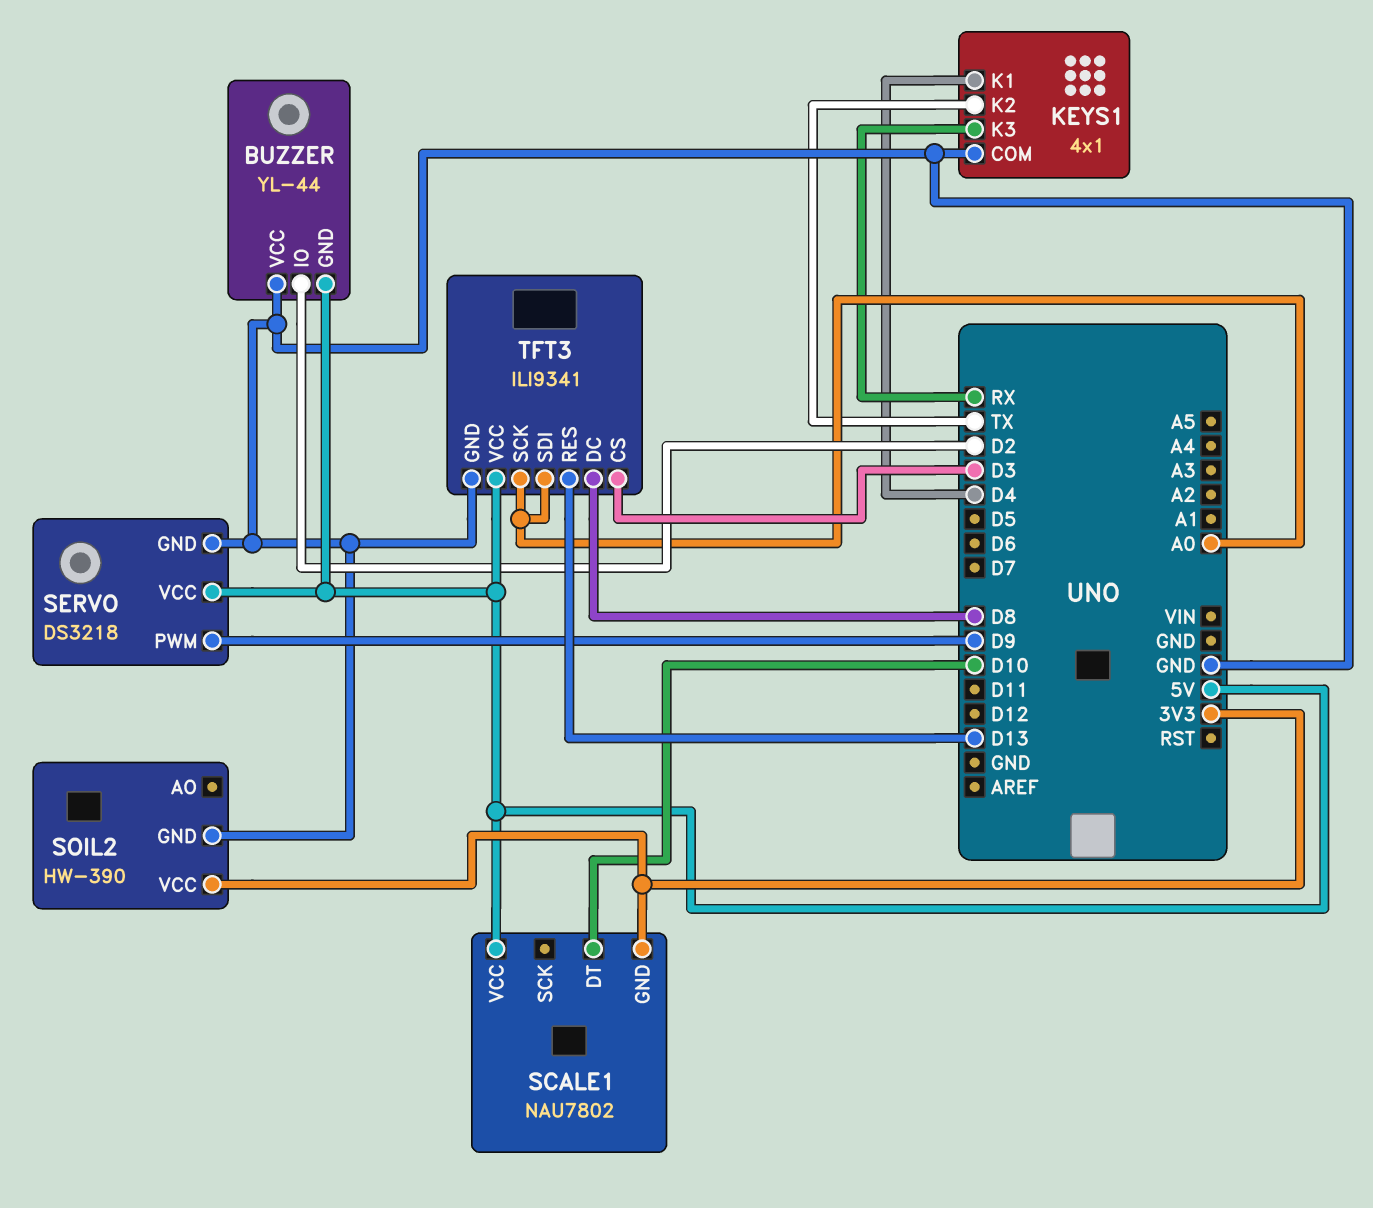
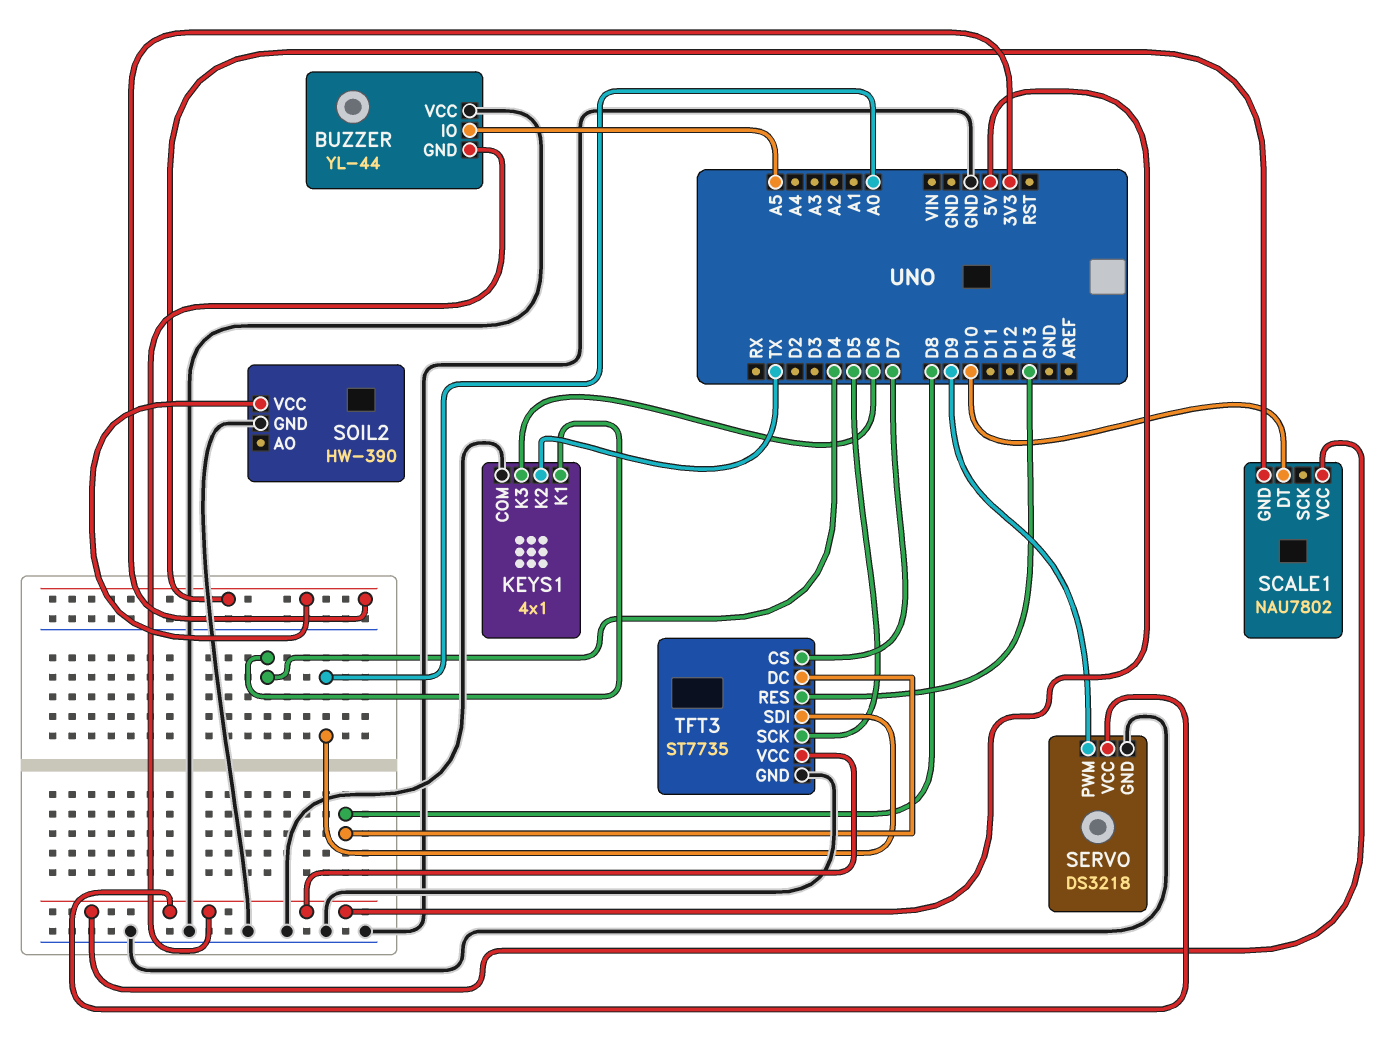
BUZZER pin IO: D2 -> A5
KEYS1 pin K3: RX -> D6
TFT3: ILI9341 -> ST7735
TFT3 pin CS: D3 -> D7
TFT3 pin SCK: A0 -> D5

